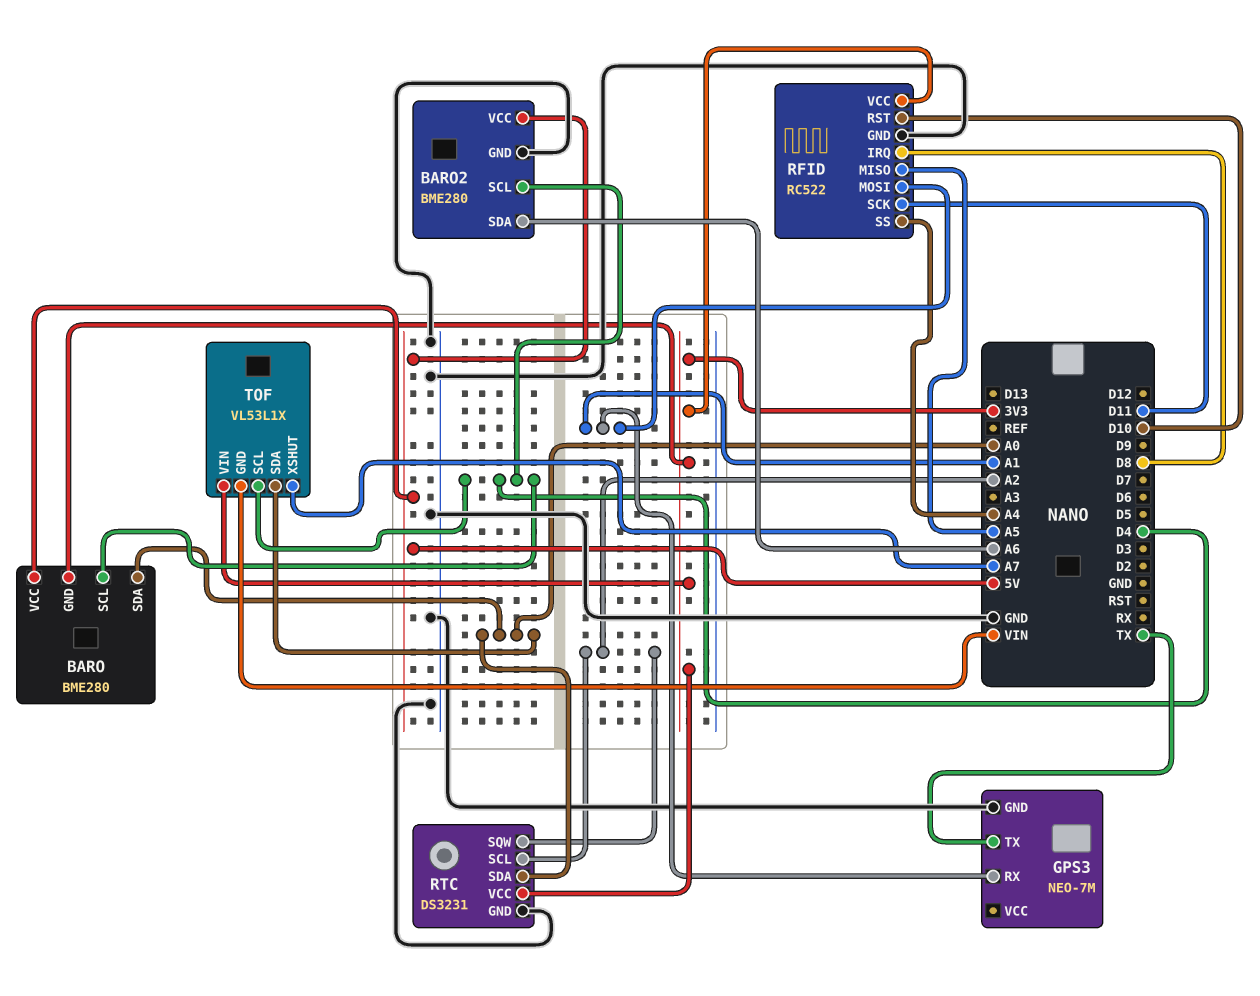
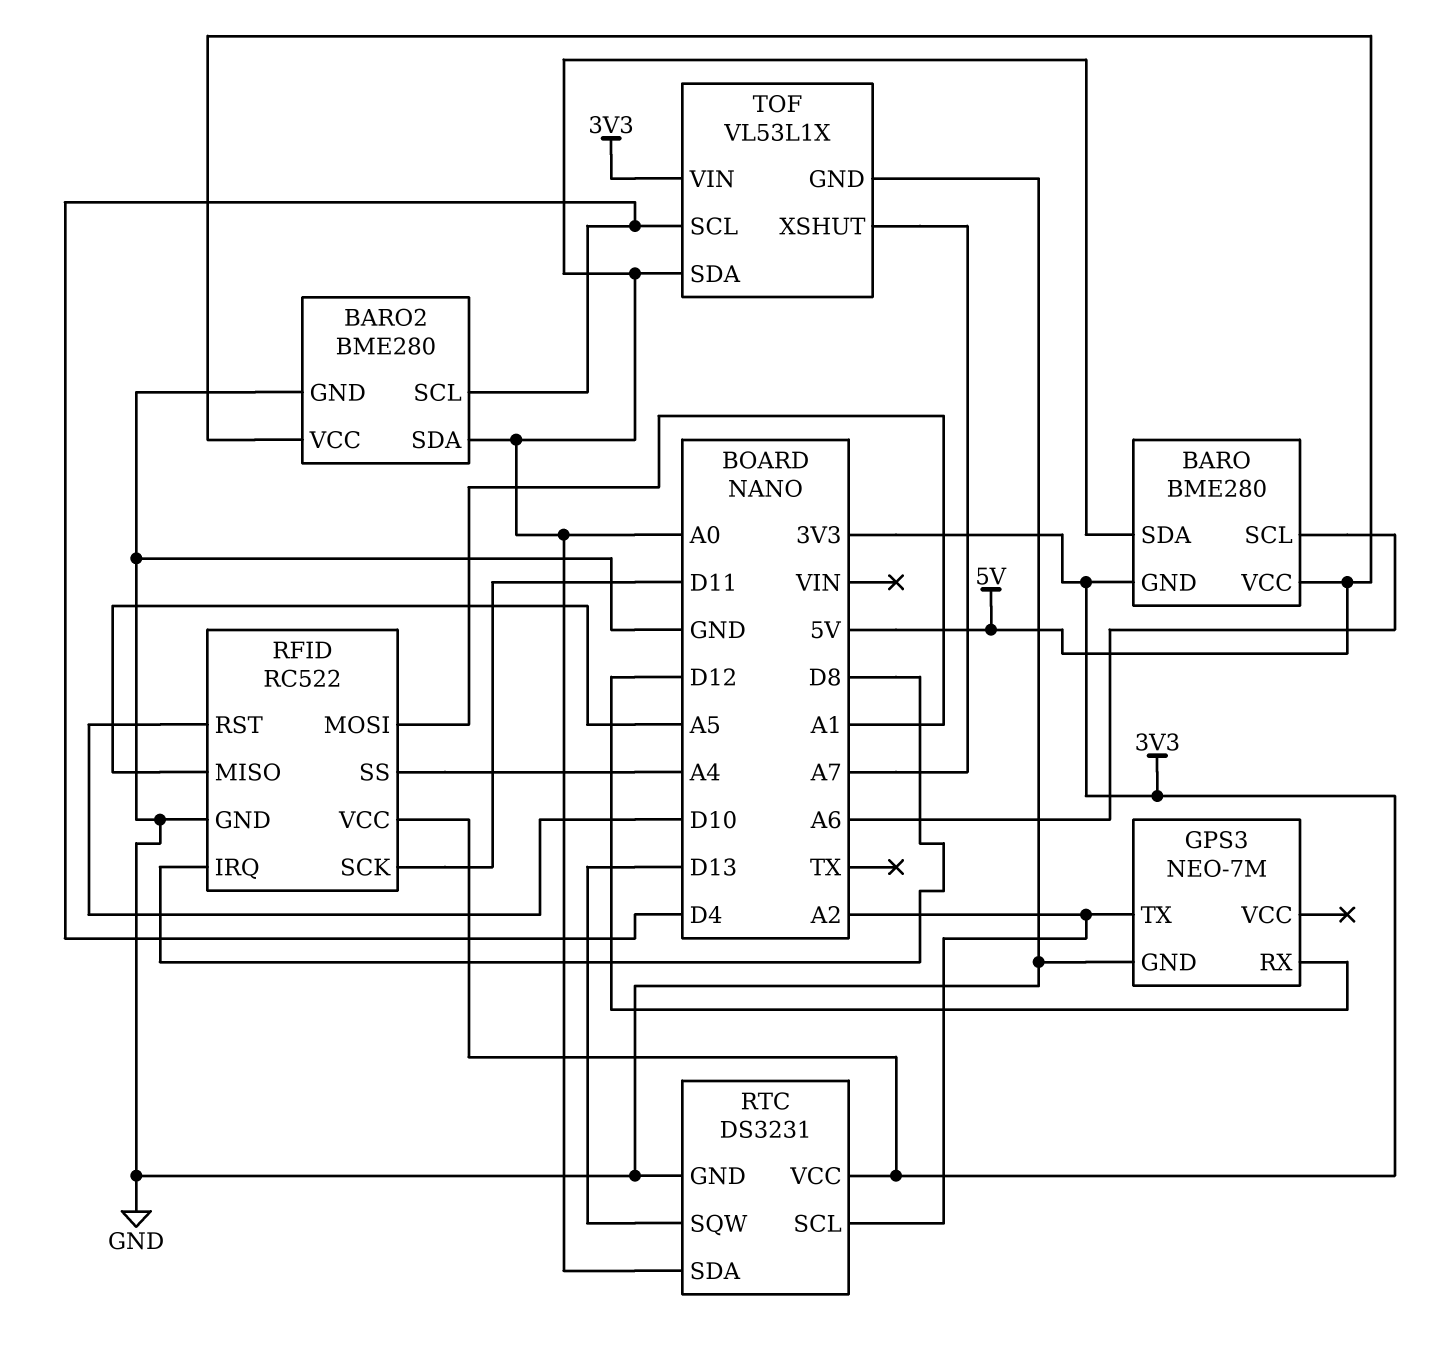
BARO pin SCL: D4 -> A6
BARO2 pin SDA: A6 -> A0
GPS3 pin RX: A1 -> D12
GPS3 pin TX: TX -> A2
RTC pin SQW: A2 -> D13
TOF pin GND: VIN -> GND

